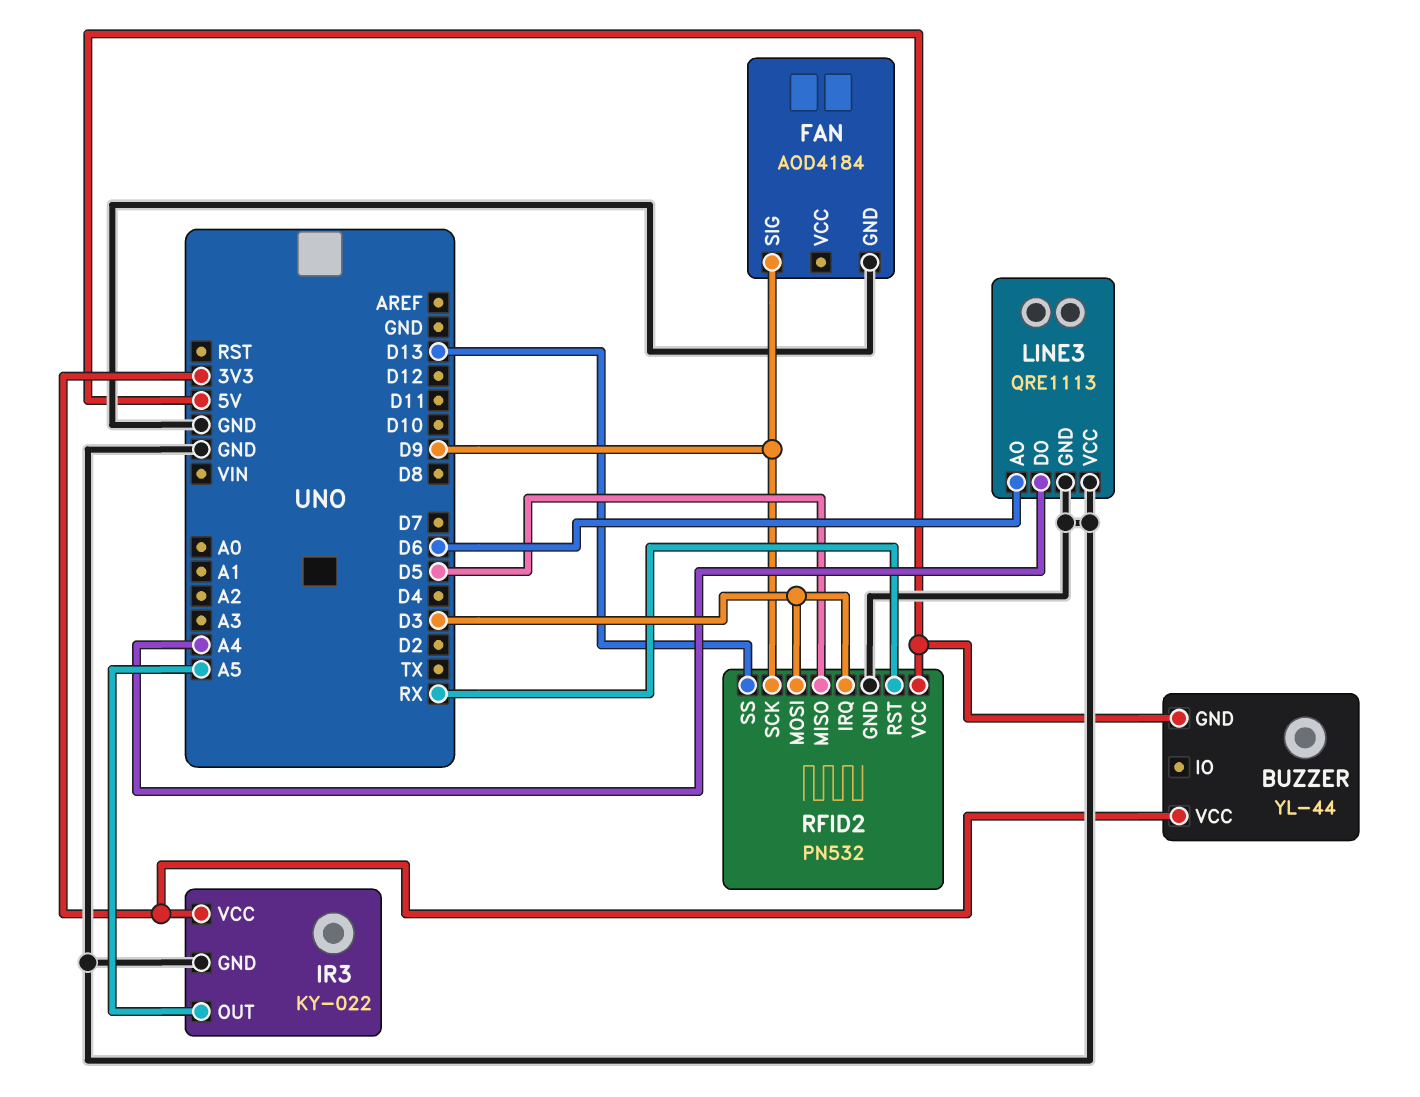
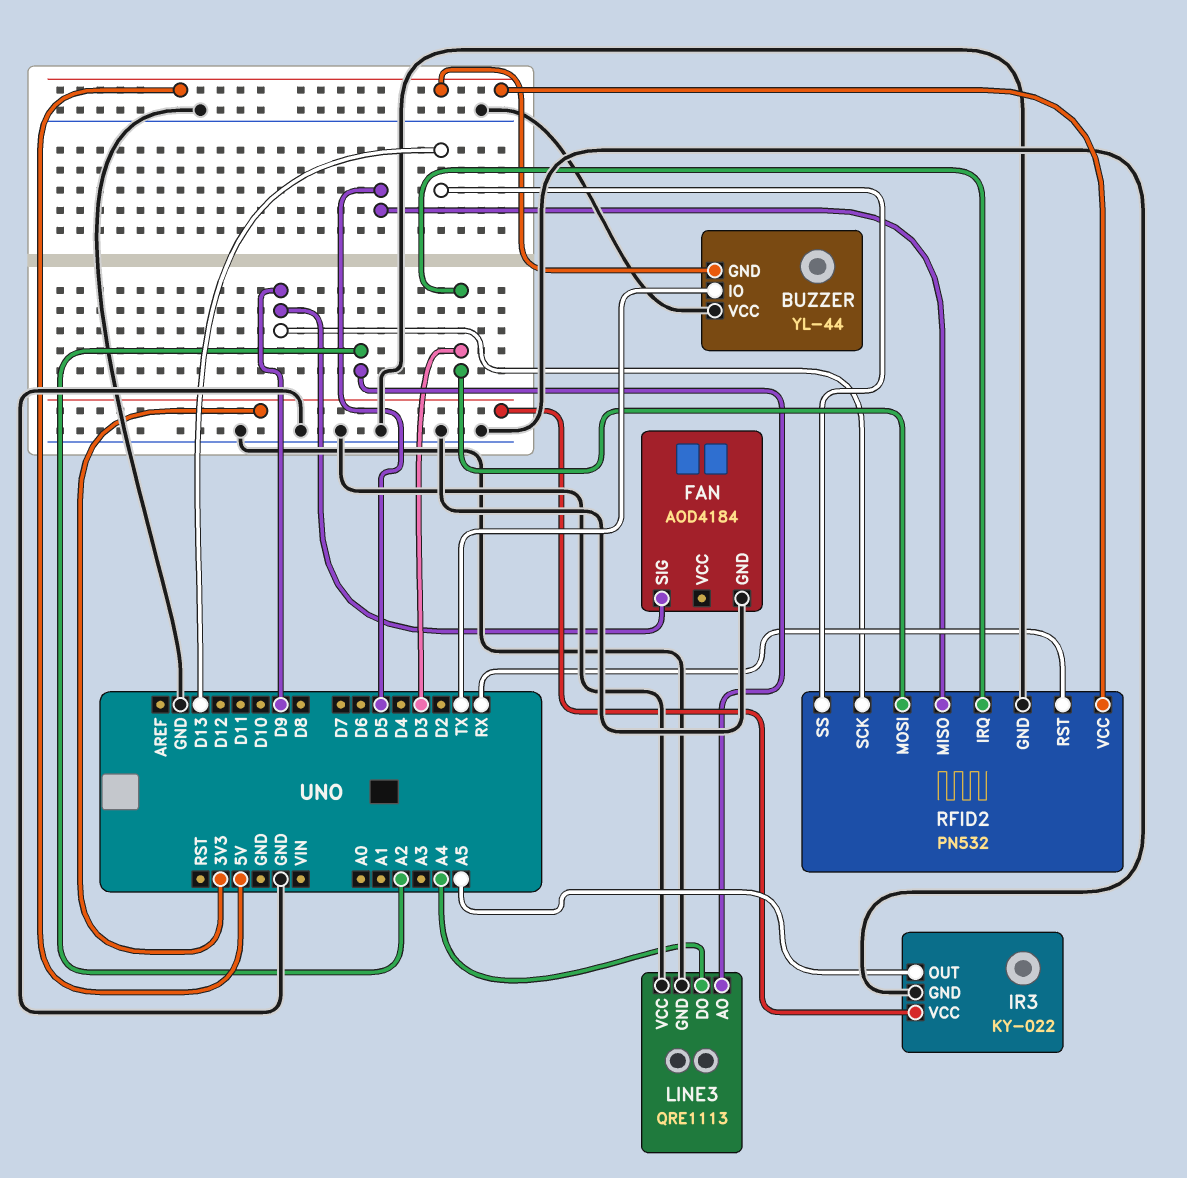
BUZZER pin IO: none -> TX
BUZZER pin VCC: 3V3 -> GND
LINE3 pin AO: D6 -> A2

